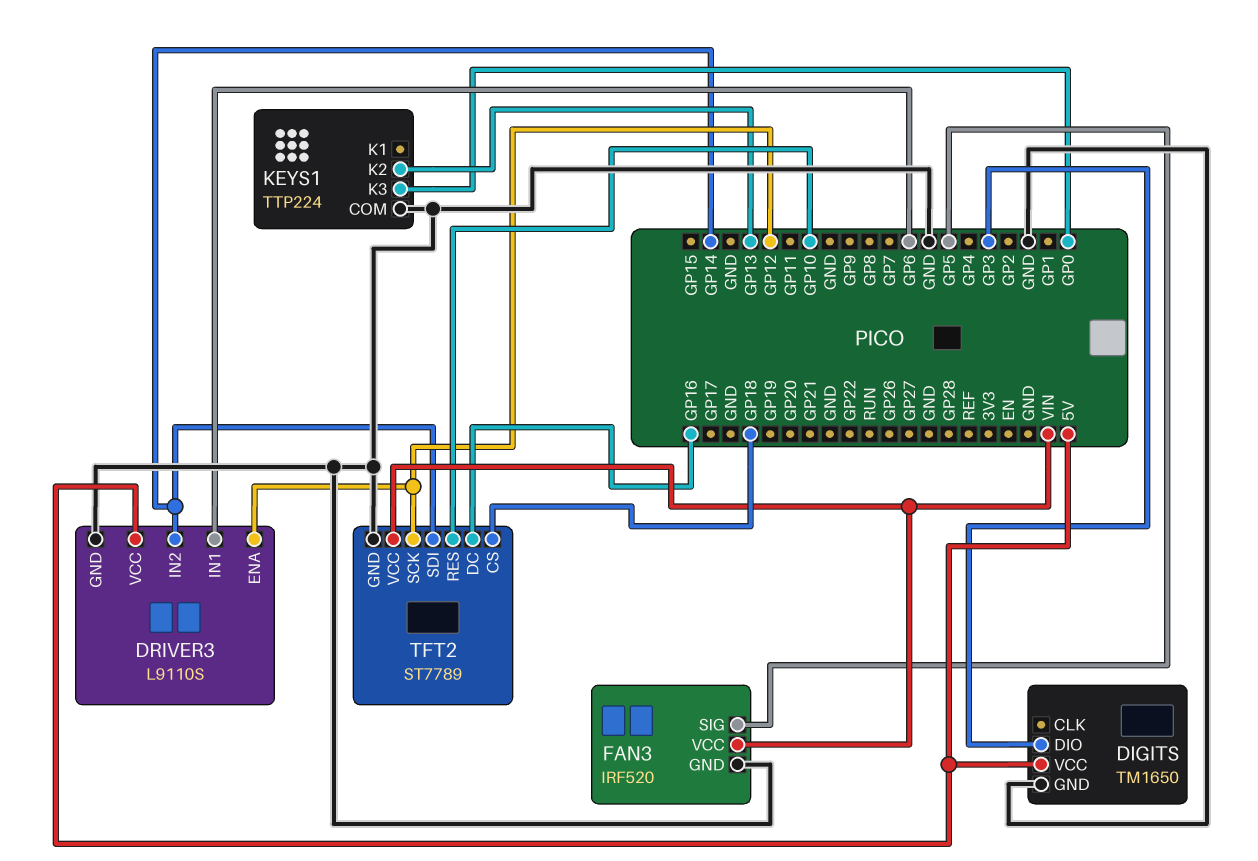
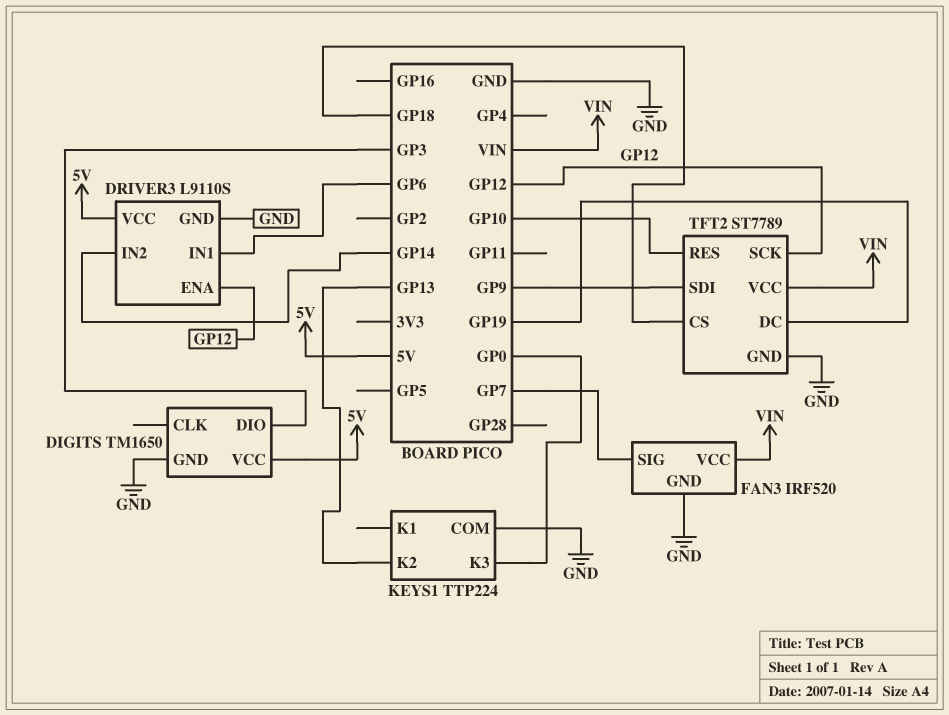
FAN3 pin SIG: GP5 -> GP7
TFT2 pin DC: GP16 -> GP19
TFT2 pin SDI: GP14 -> GP9

